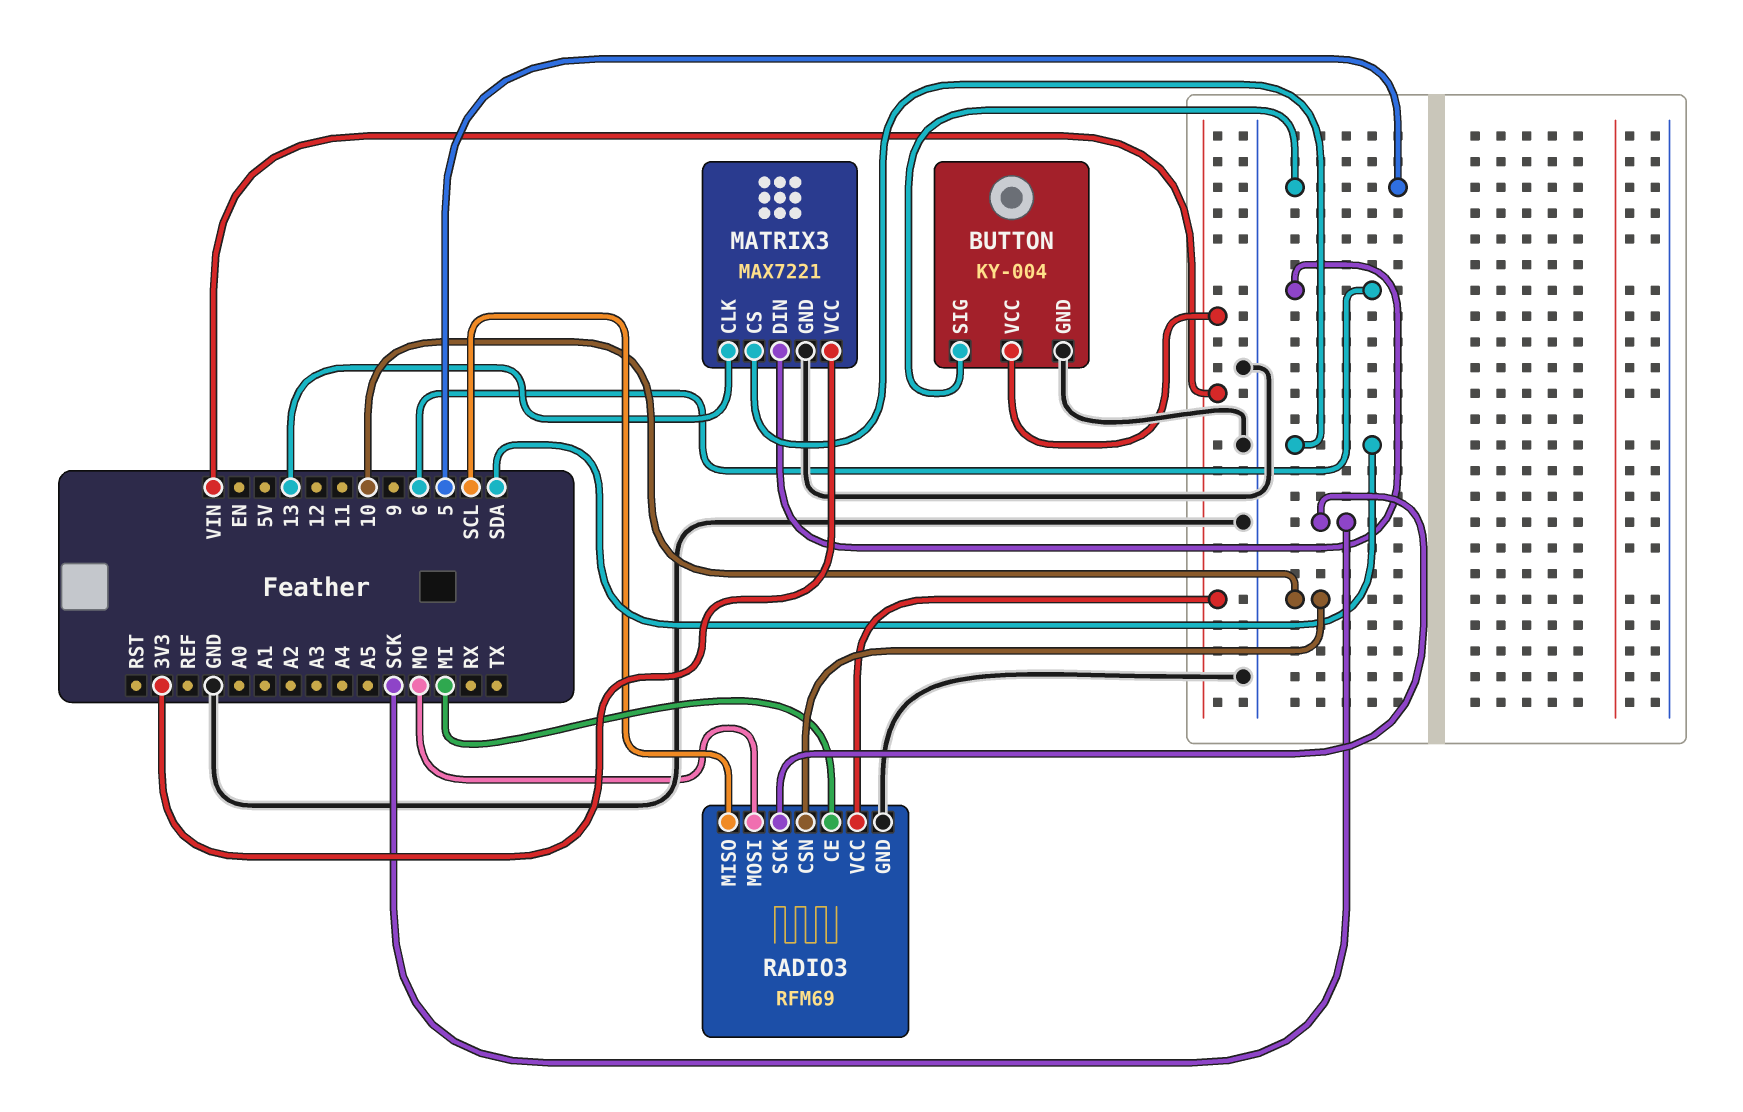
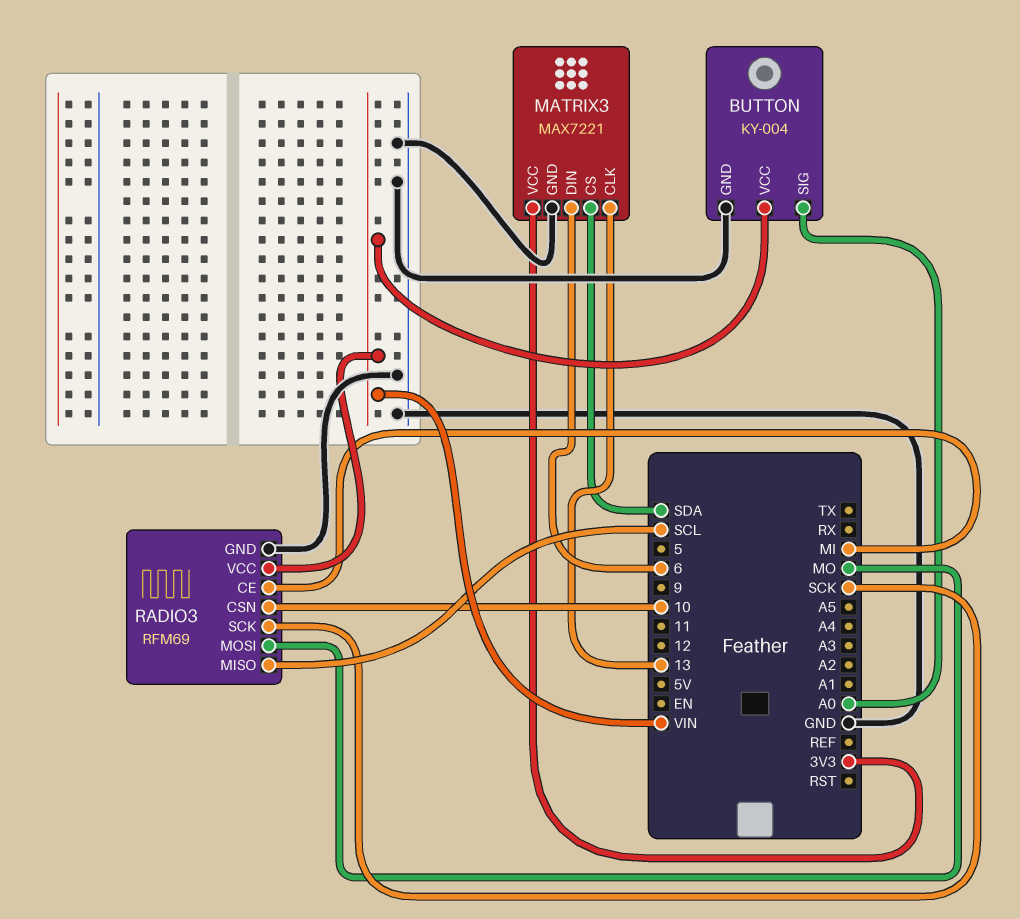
BUTTON pin SIG: 5 -> A0

